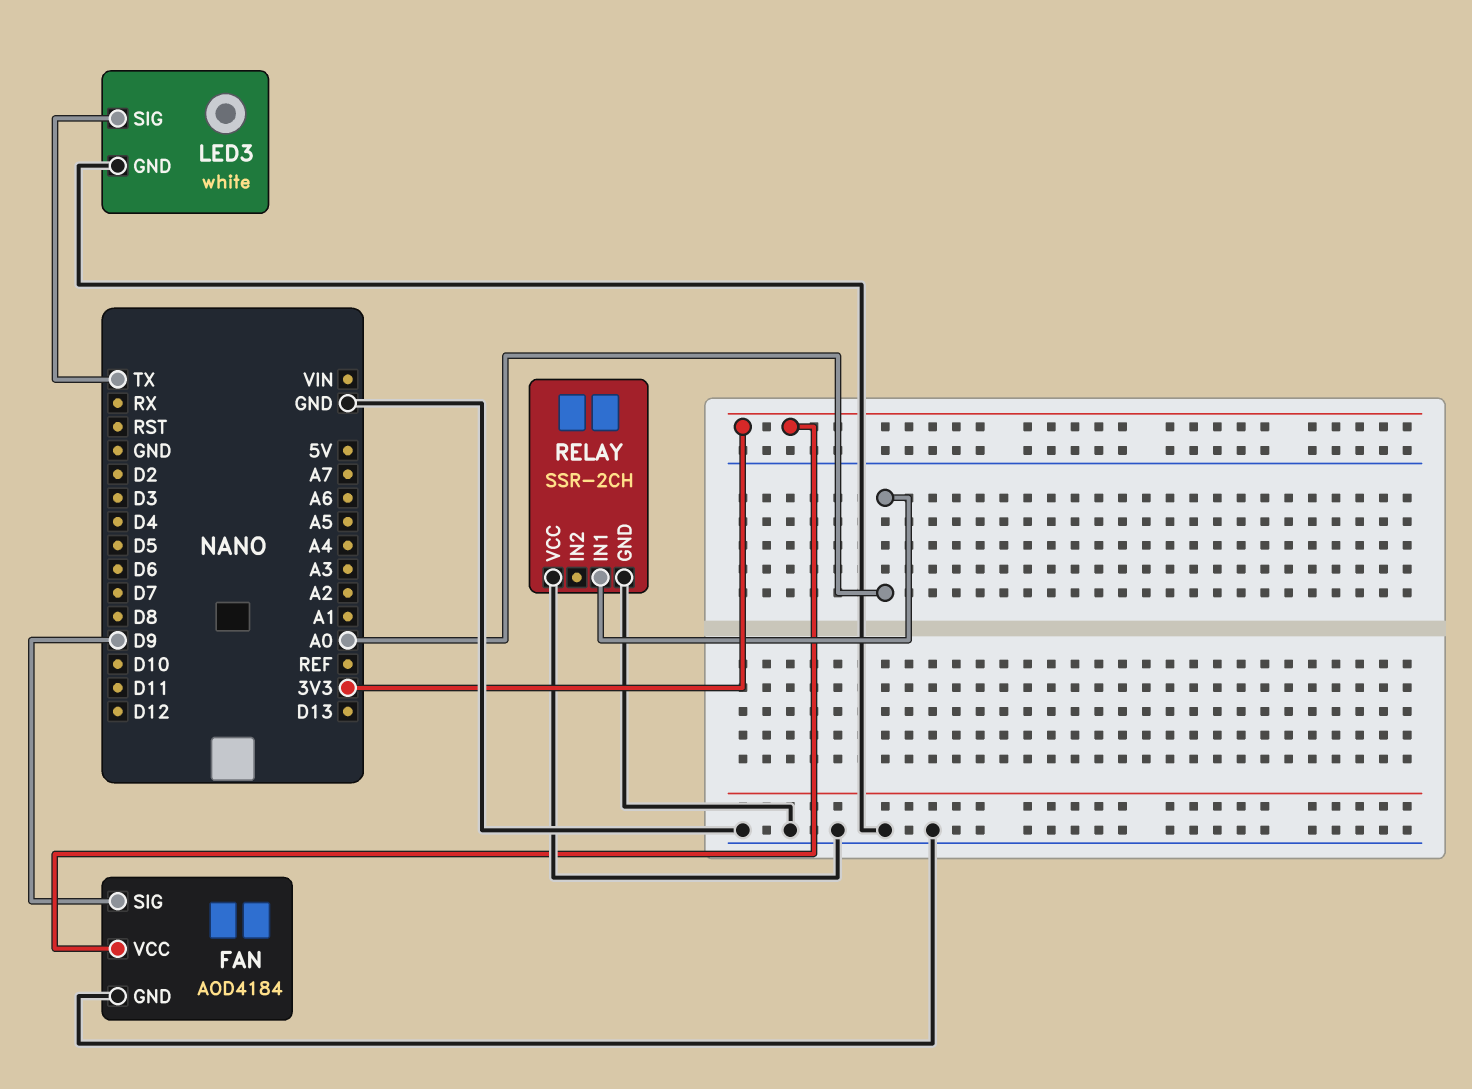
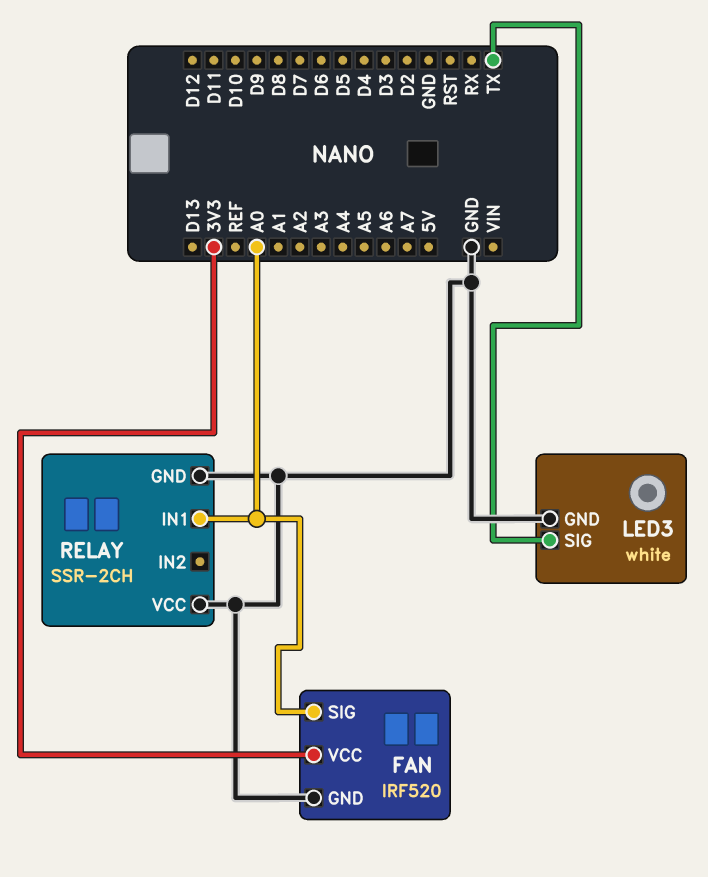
FAN: AOD4184 -> IRF520
FAN pin SIG: D9 -> A0

